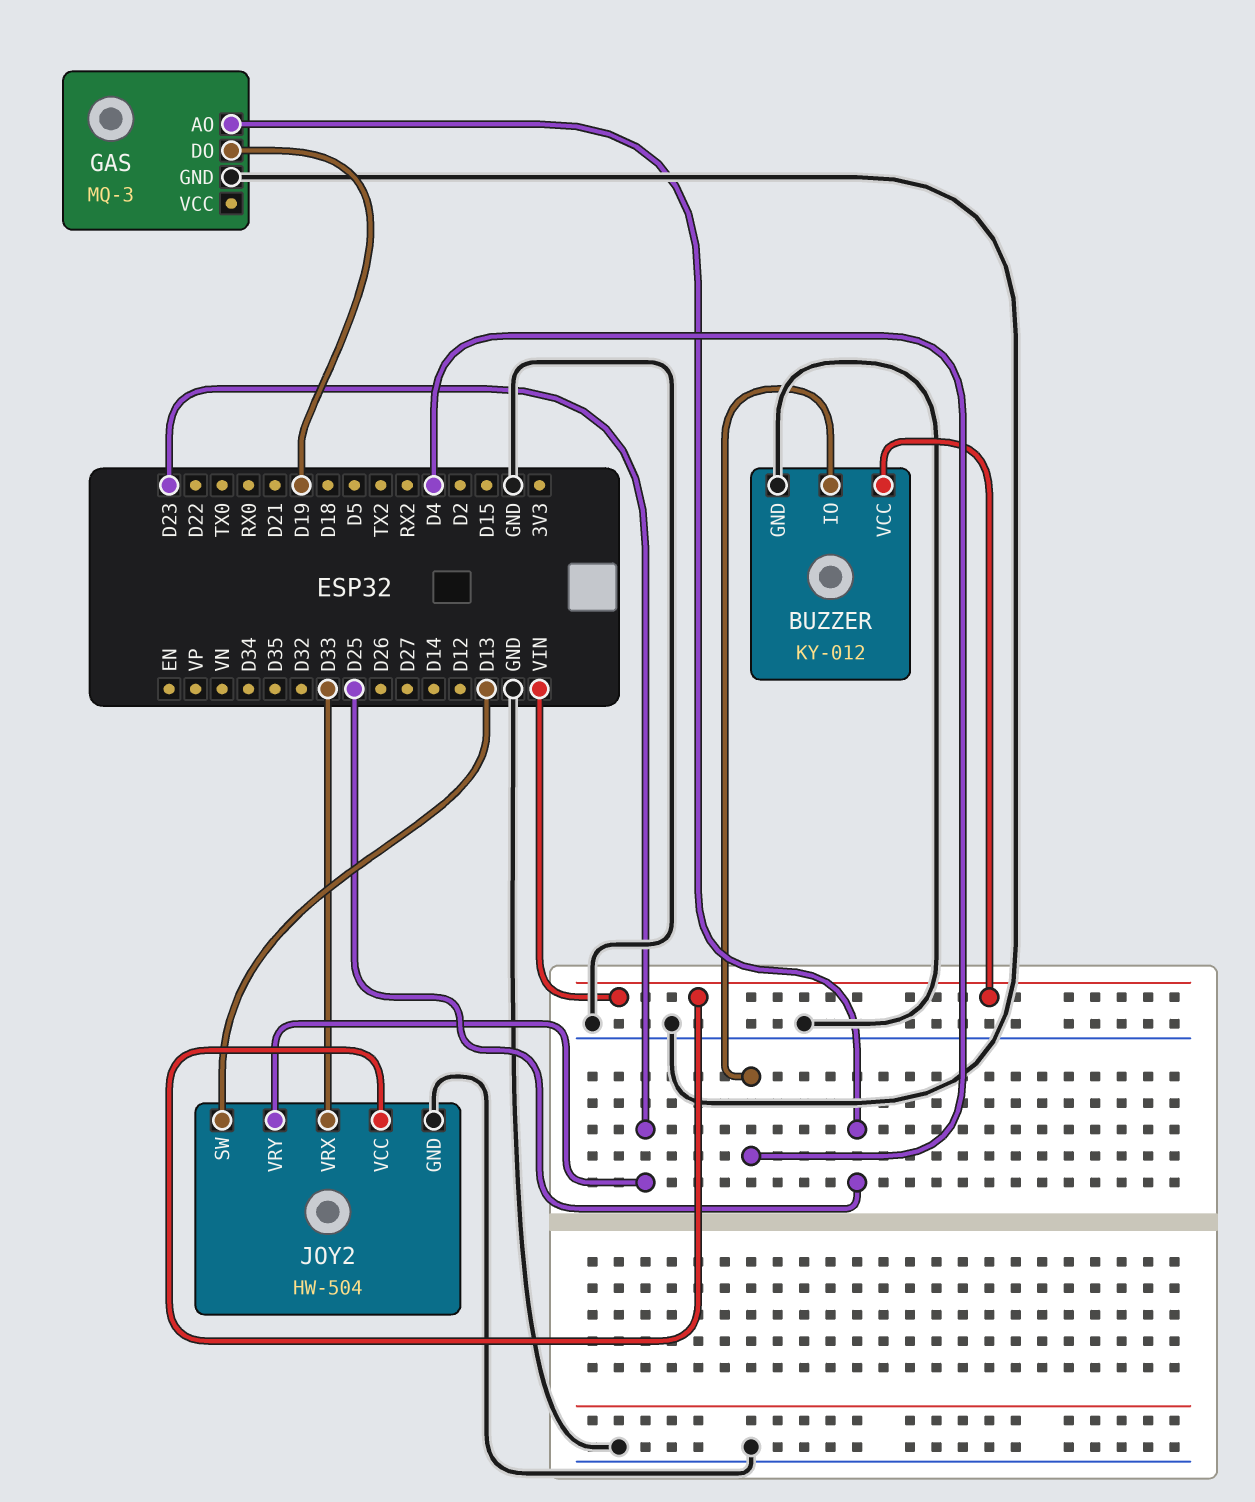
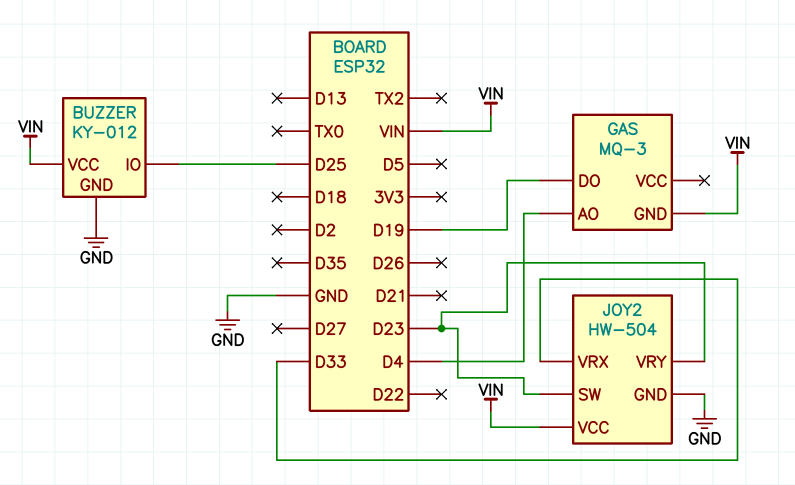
BUZZER pin IO: D4 -> D25
GAS pin AO: D25 -> D4
GAS pin GND: GND -> VIN
JOY2 pin SW: D13 -> D23

